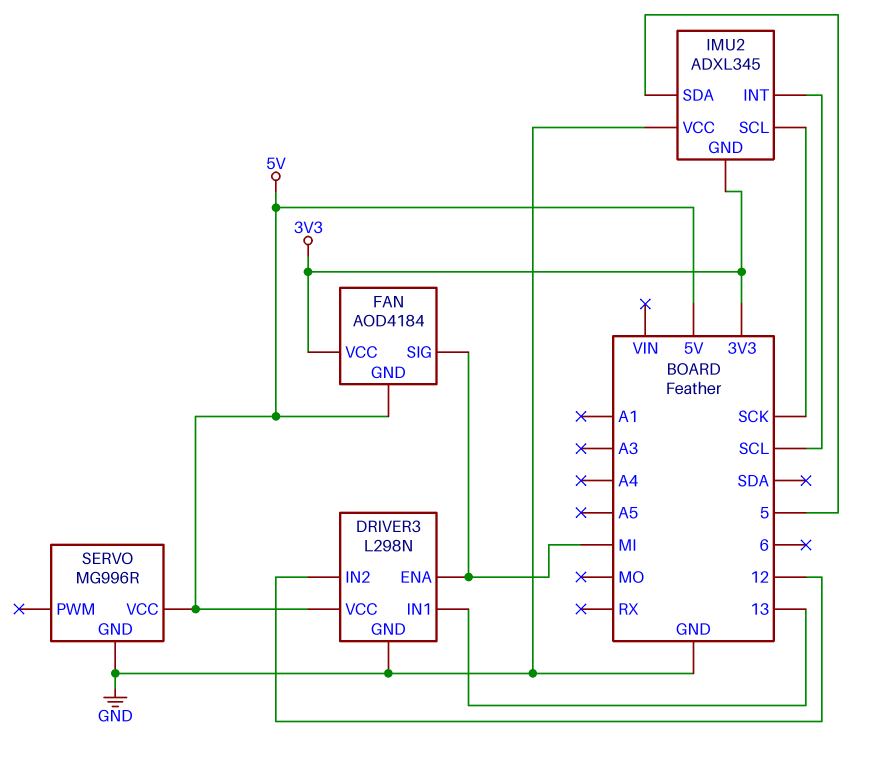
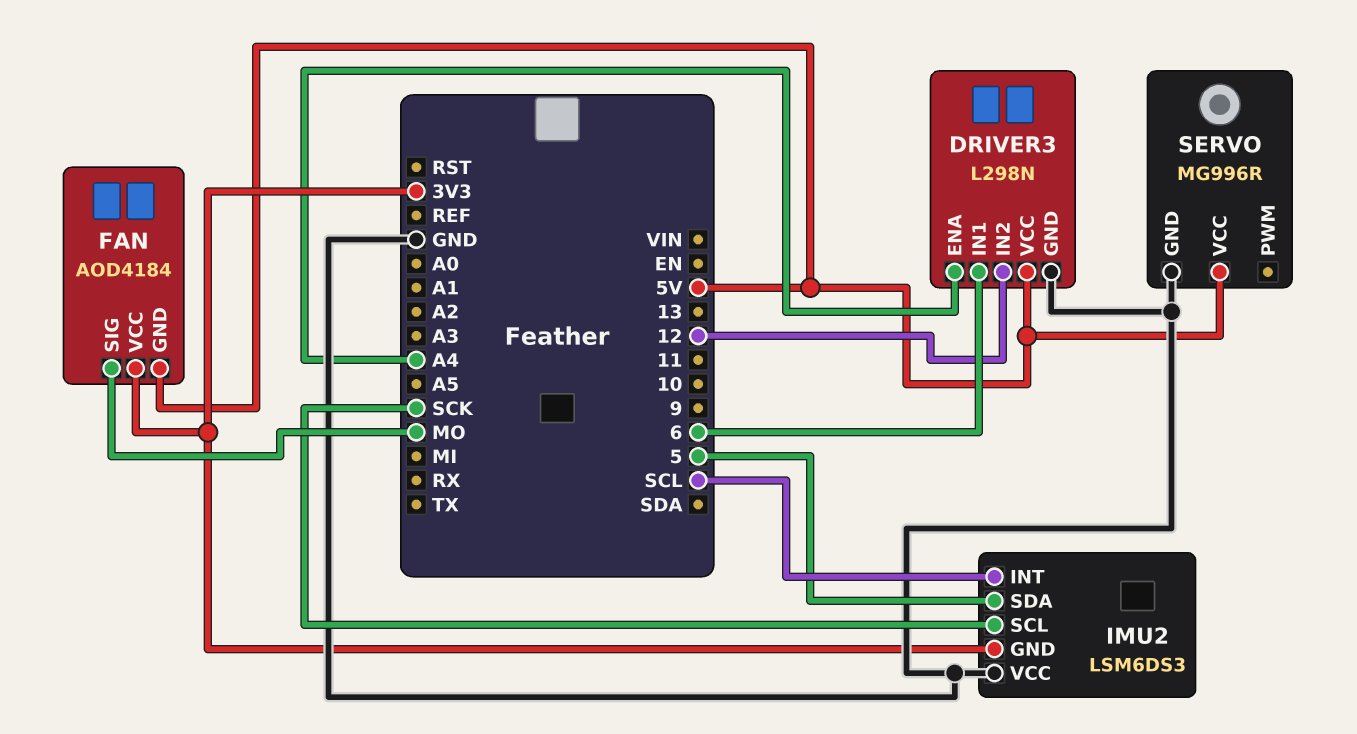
DRIVER3 pin ENA: MI -> A4
DRIVER3 pin IN1: 13 -> 6
FAN pin SIG: MI -> MO
IMU2: ADXL345 -> LSM6DS3

